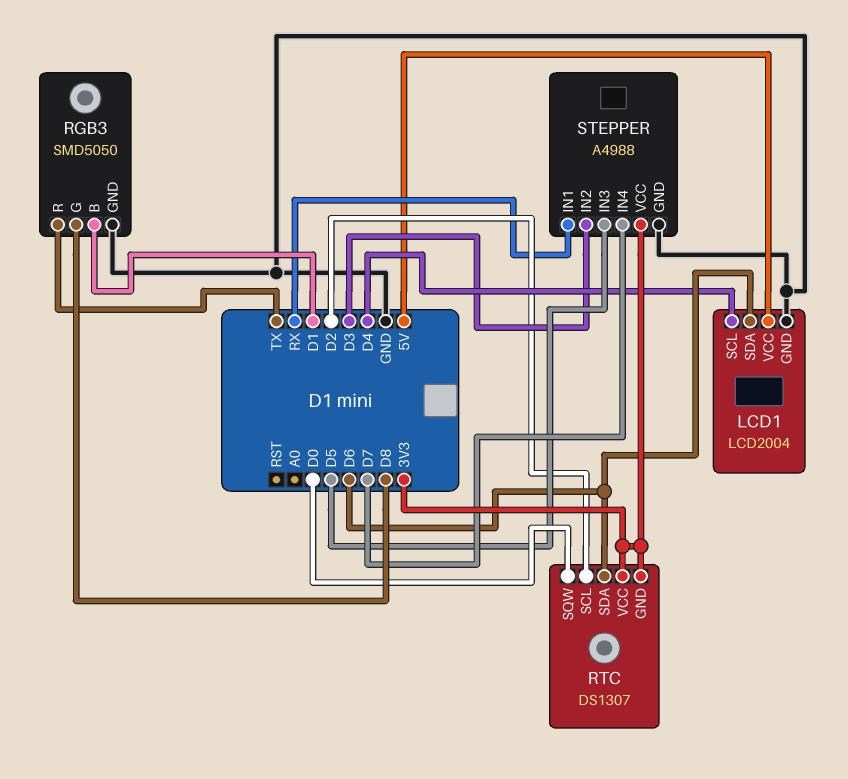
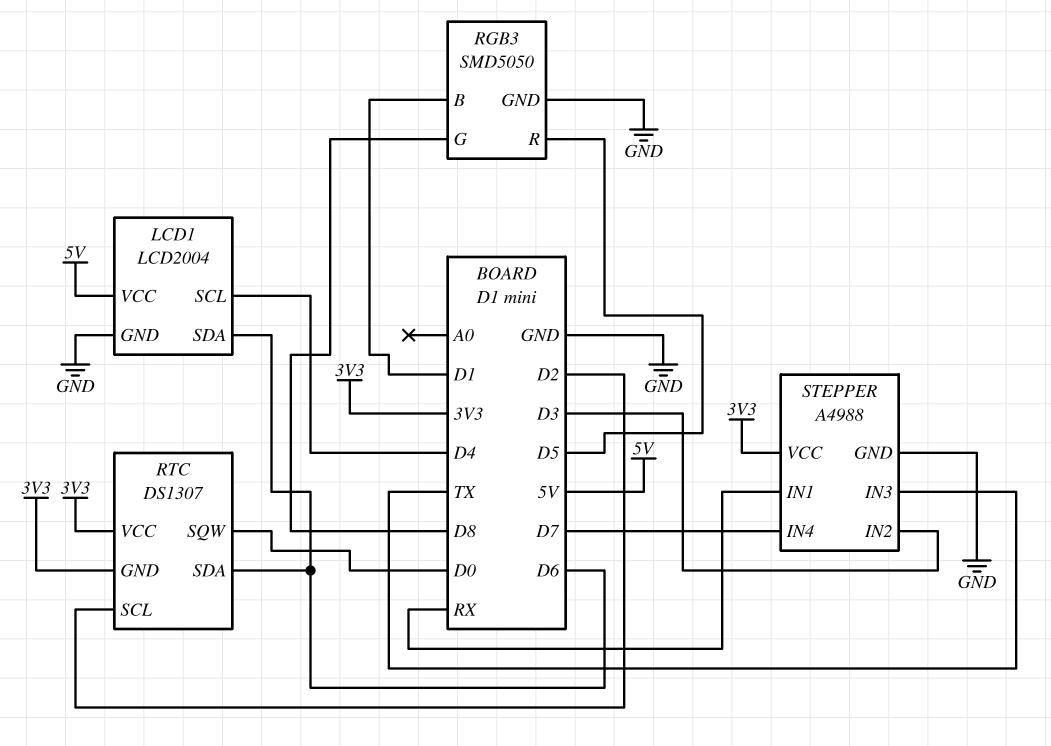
RGB3 pin R: TX -> D5
STEPPER pin IN3: D5 -> TX

